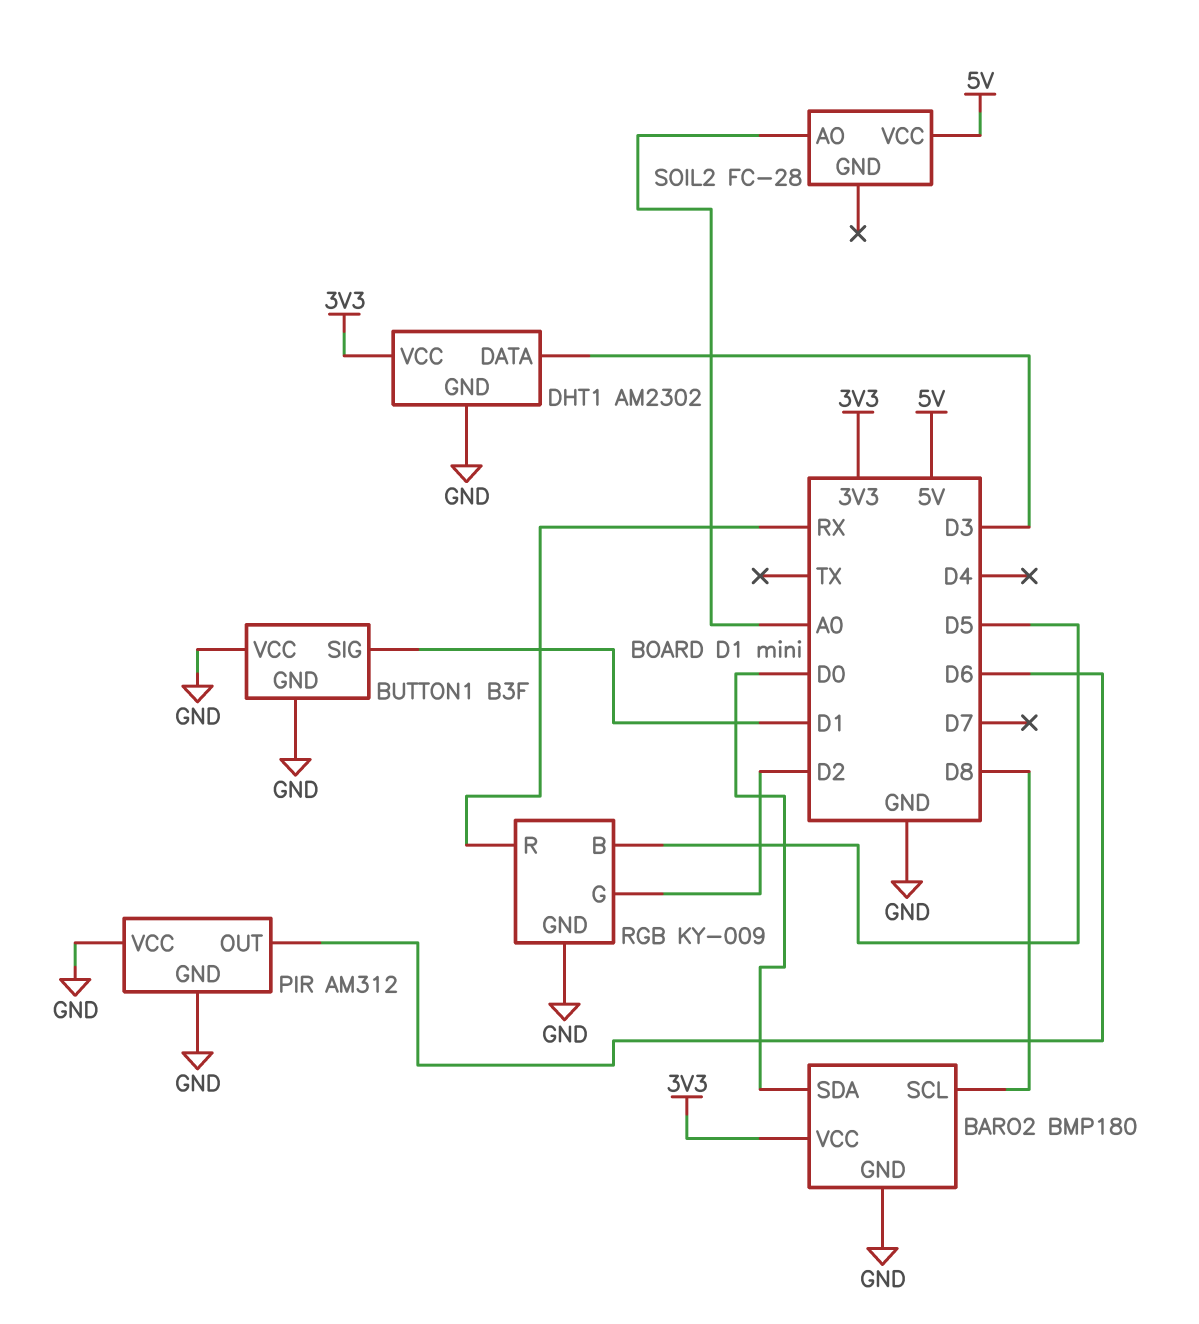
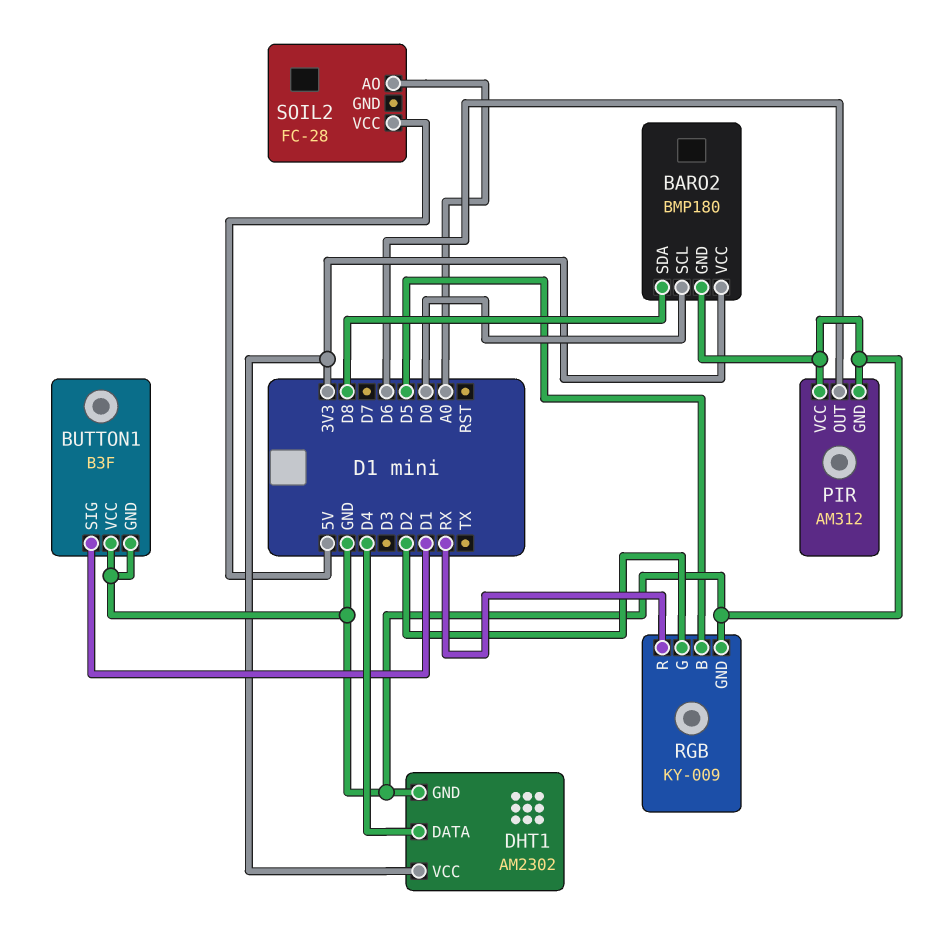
BARO2 pin SCL: D8 -> D0
BARO2 pin SDA: D0 -> D8
DHT1 pin DATA: D3 -> D4

